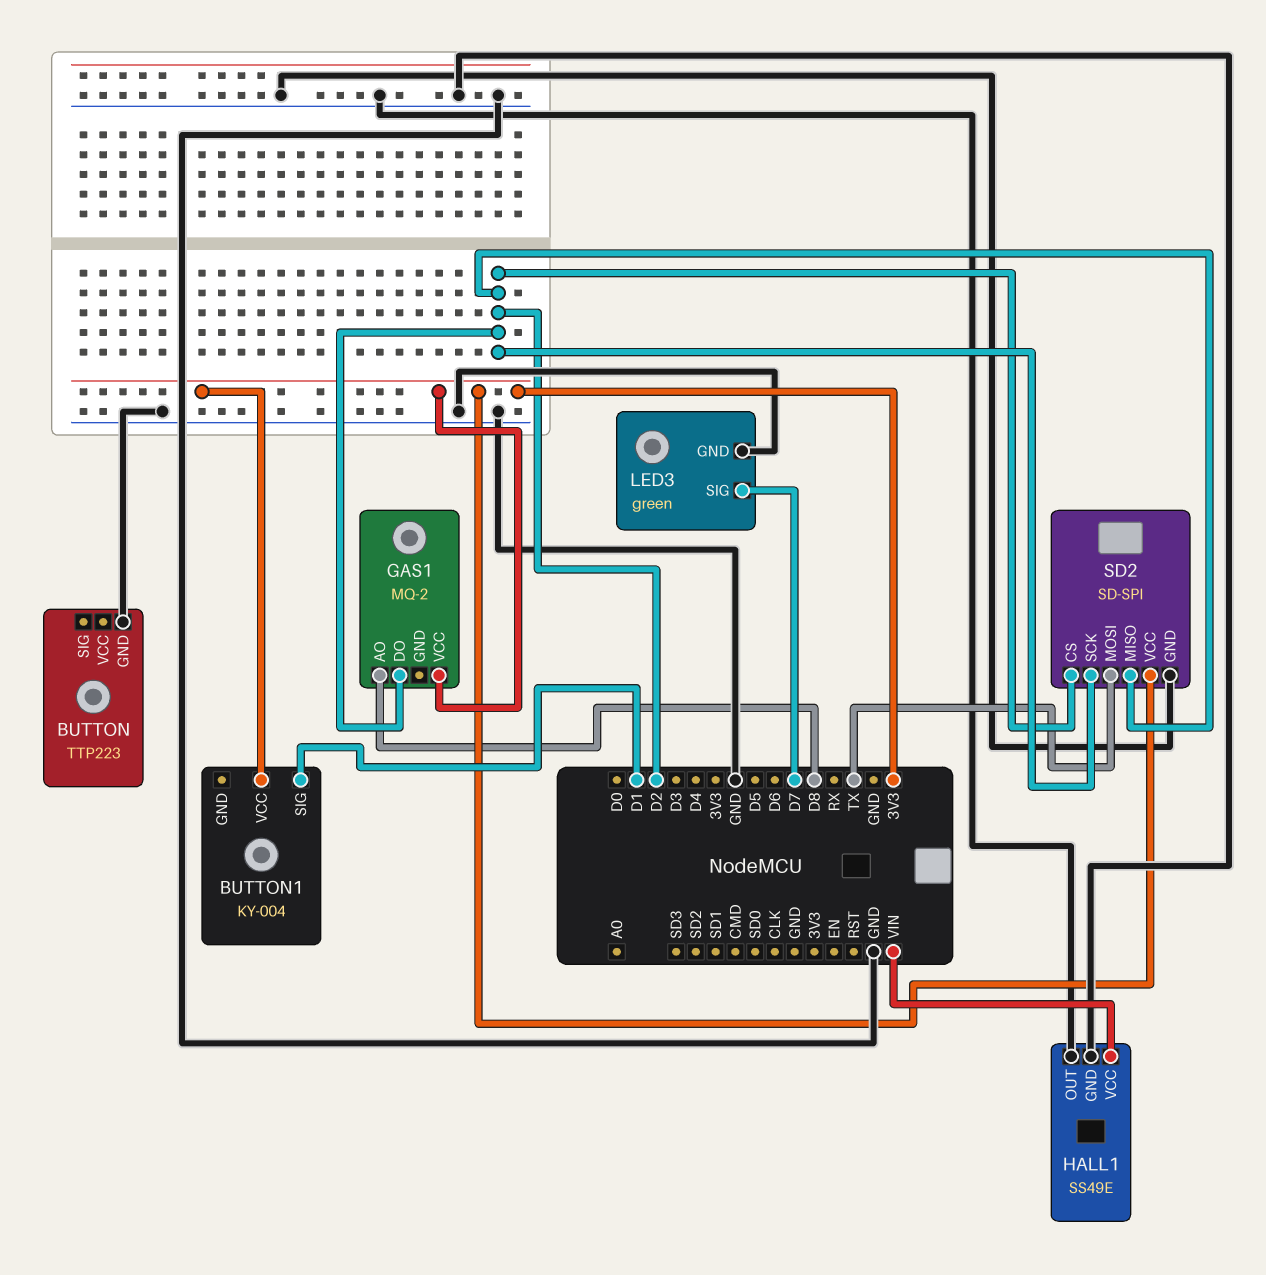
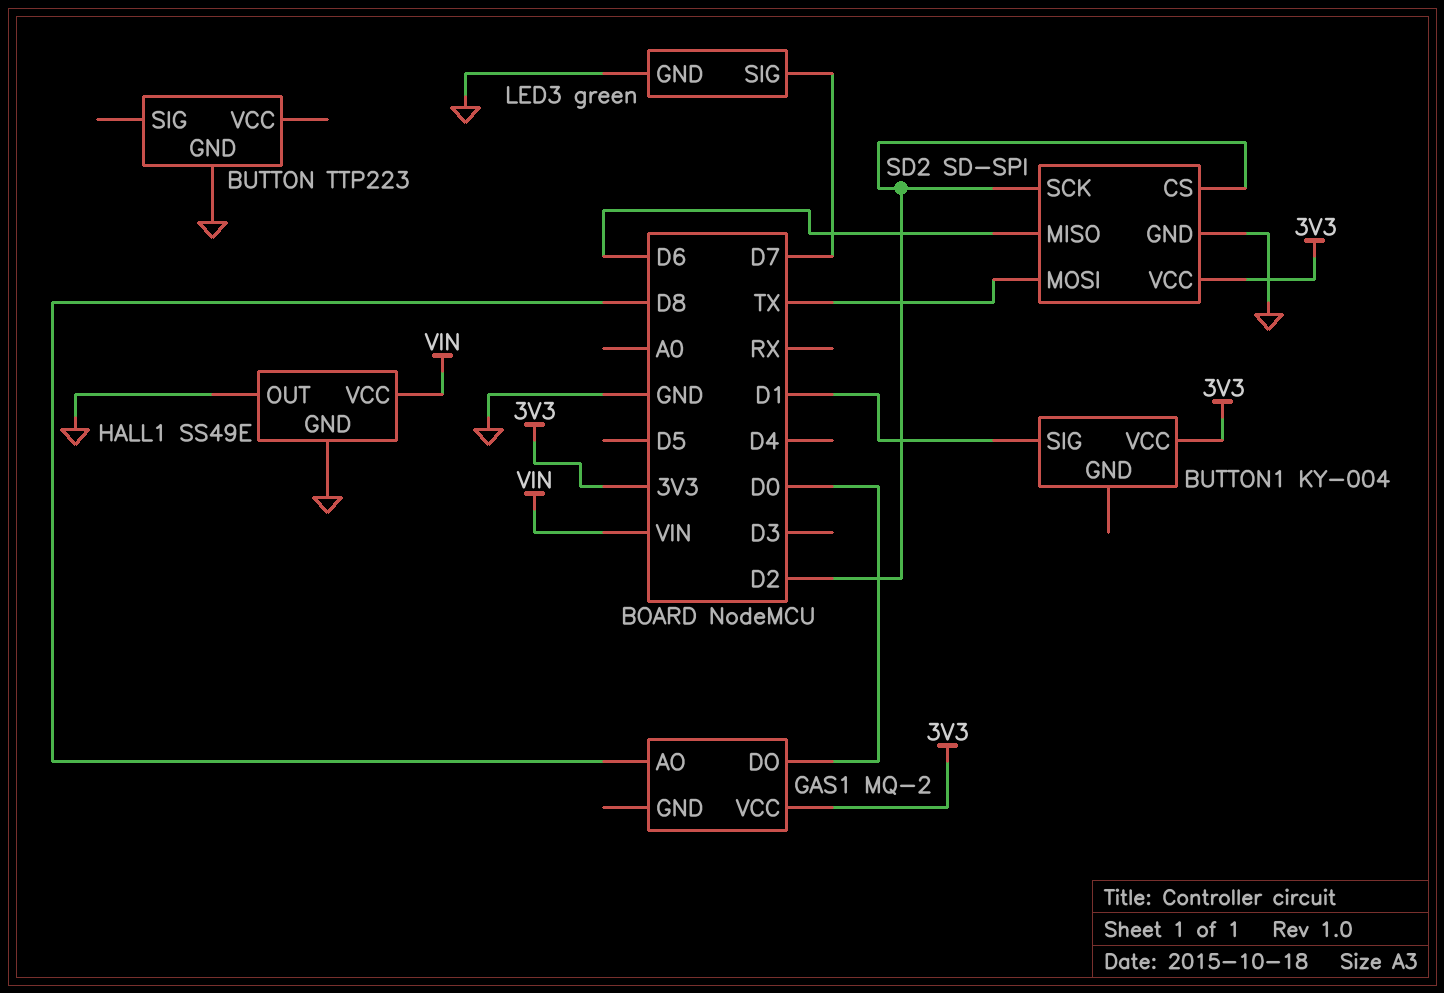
GAS1 pin DO: D2 -> D0
SD2 pin MISO: D2 -> D6

